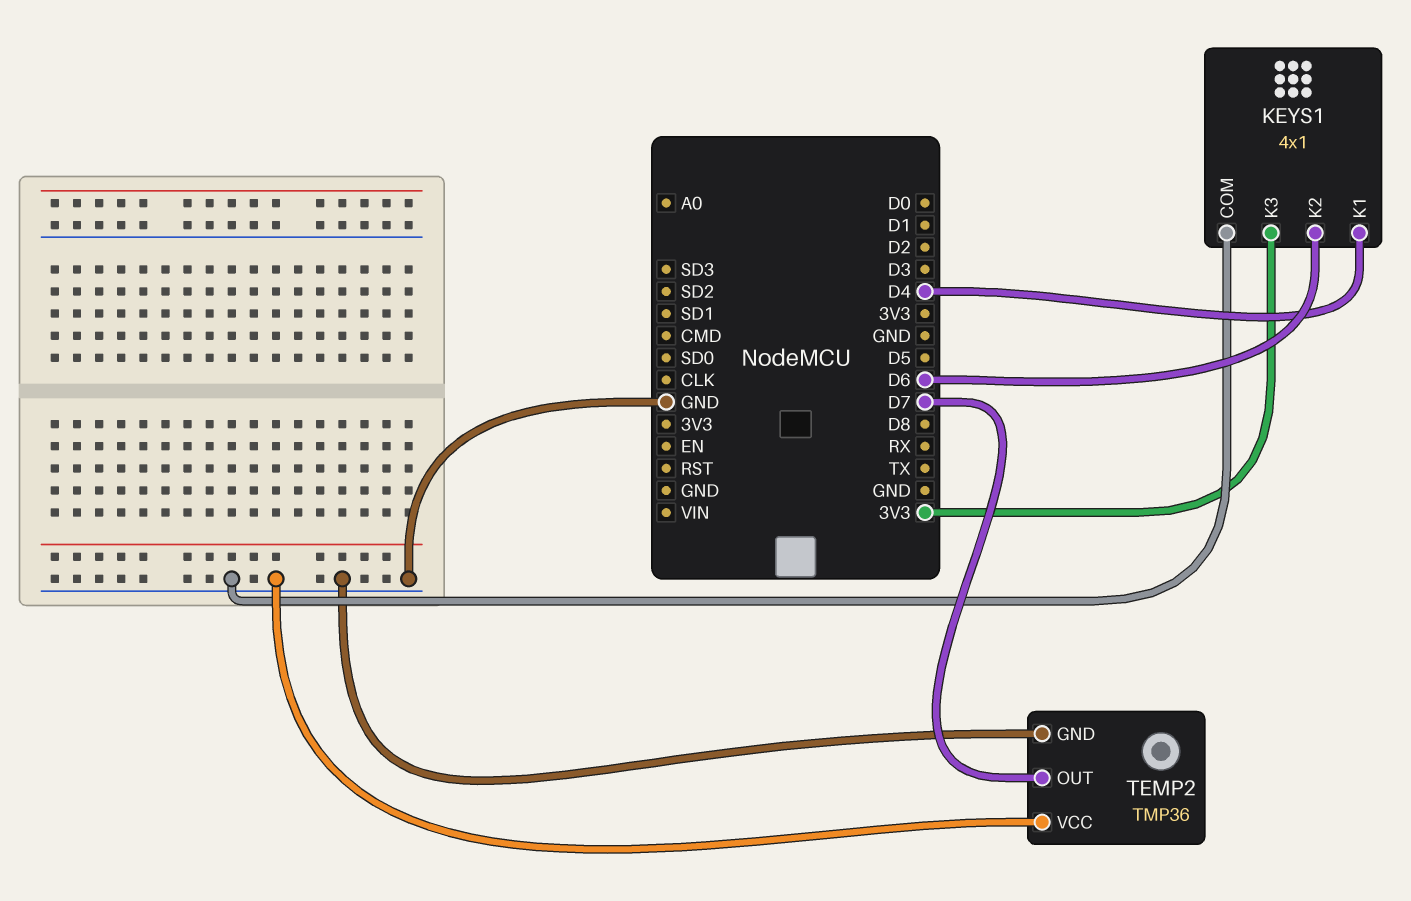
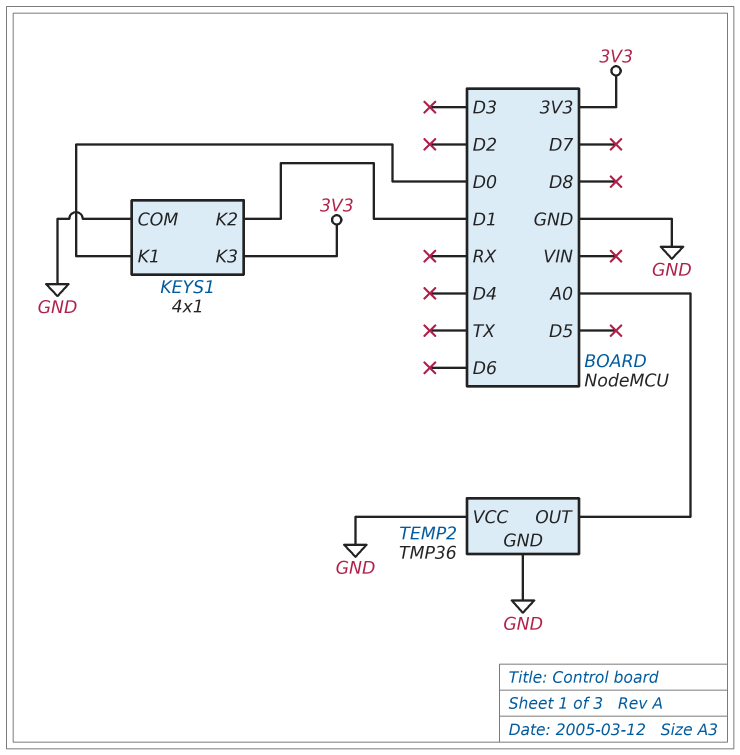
KEYS1 pin K1: D4 -> D0
KEYS1 pin K2: D6 -> D1
TEMP2 pin OUT: D7 -> A0

